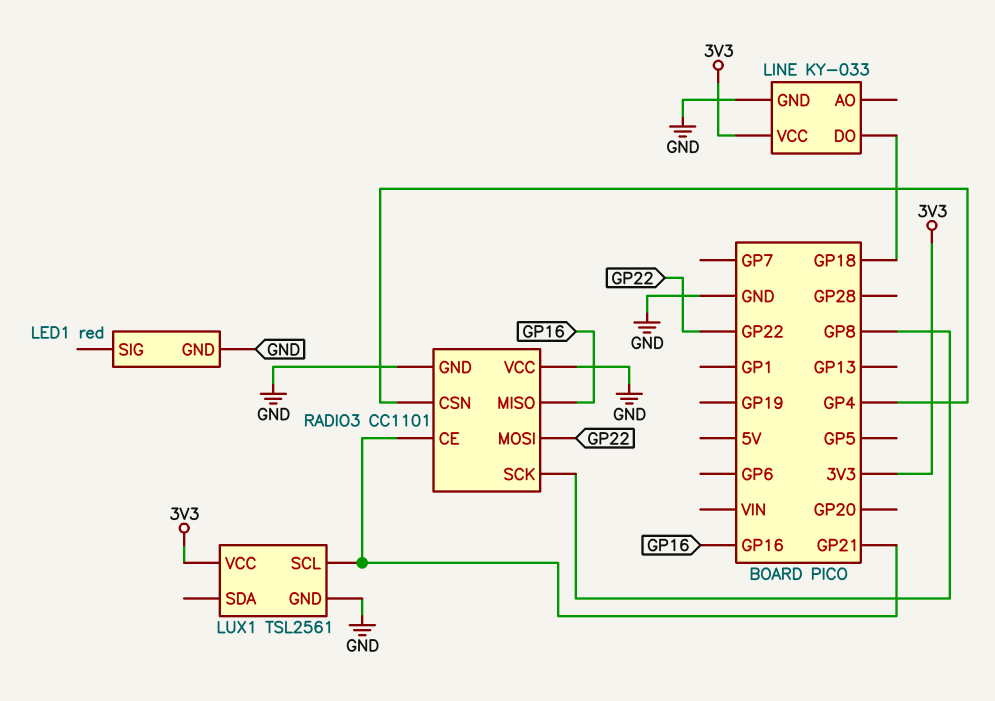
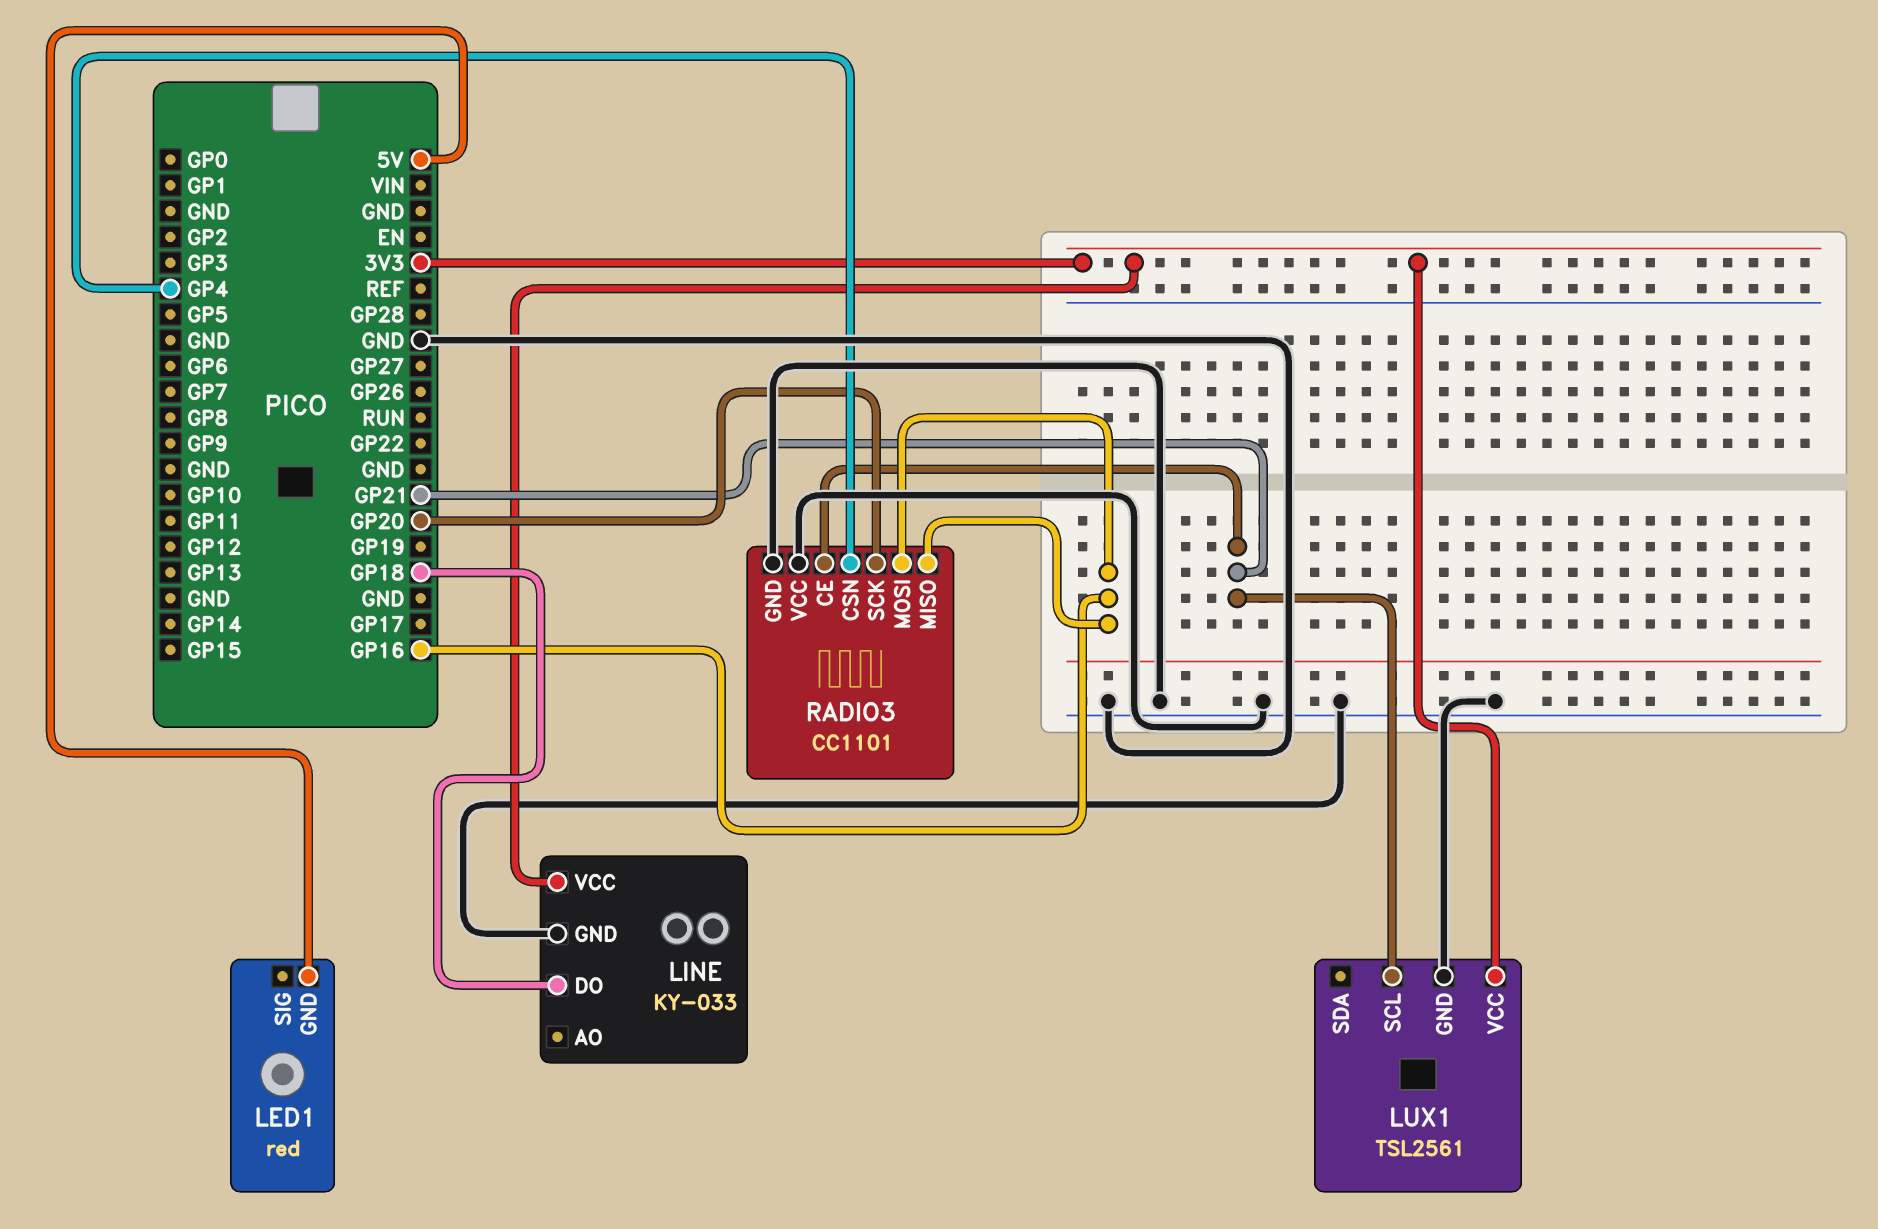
LED1 pin GND: GND -> 5V
RADIO3 pin MOSI: GP22 -> GP16
RADIO3 pin SCK: GP8 -> GP20

